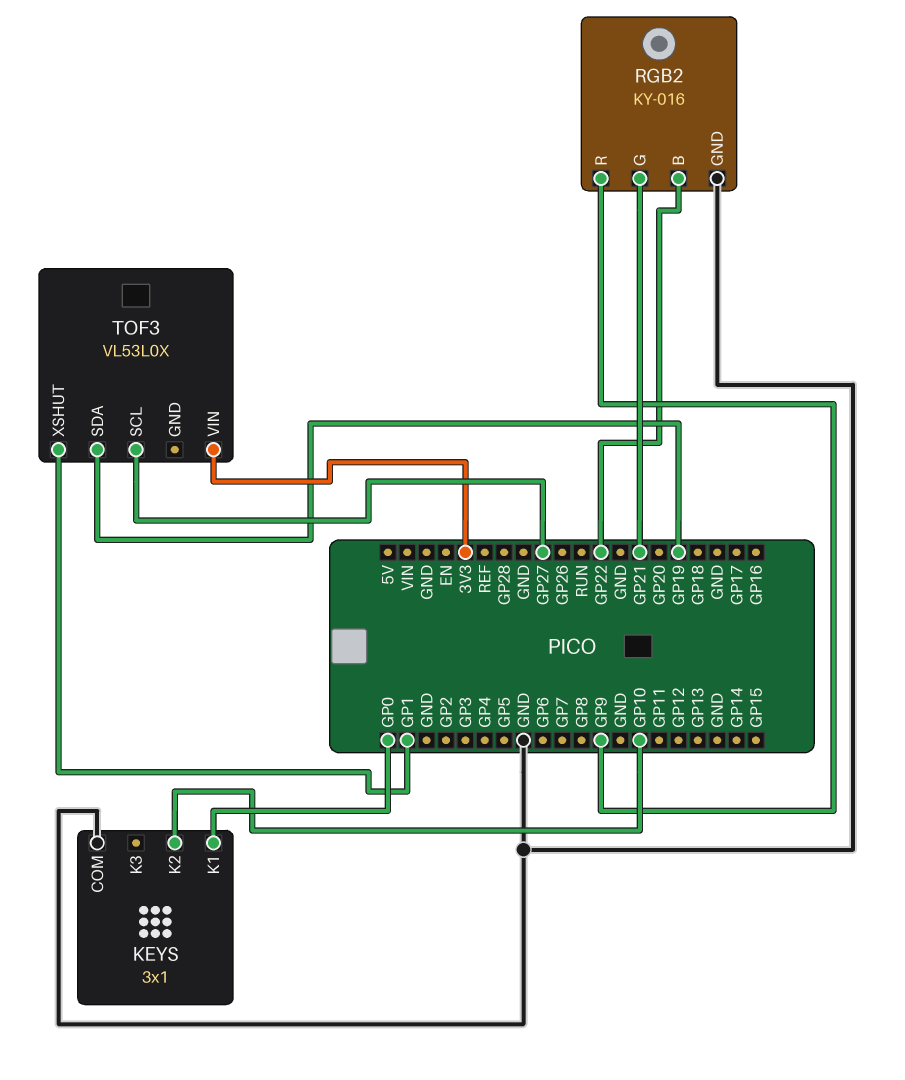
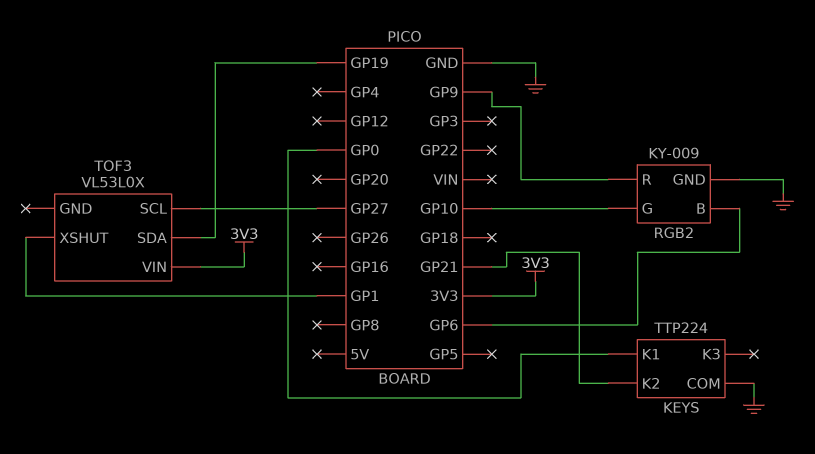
KEYS: 3x1 -> TTP224
KEYS pin K2: GP10 -> GP21
RGB2: KY-016 -> KY-009
RGB2 pin B: GP22 -> GP6
RGB2 pin G: GP21 -> GP10

